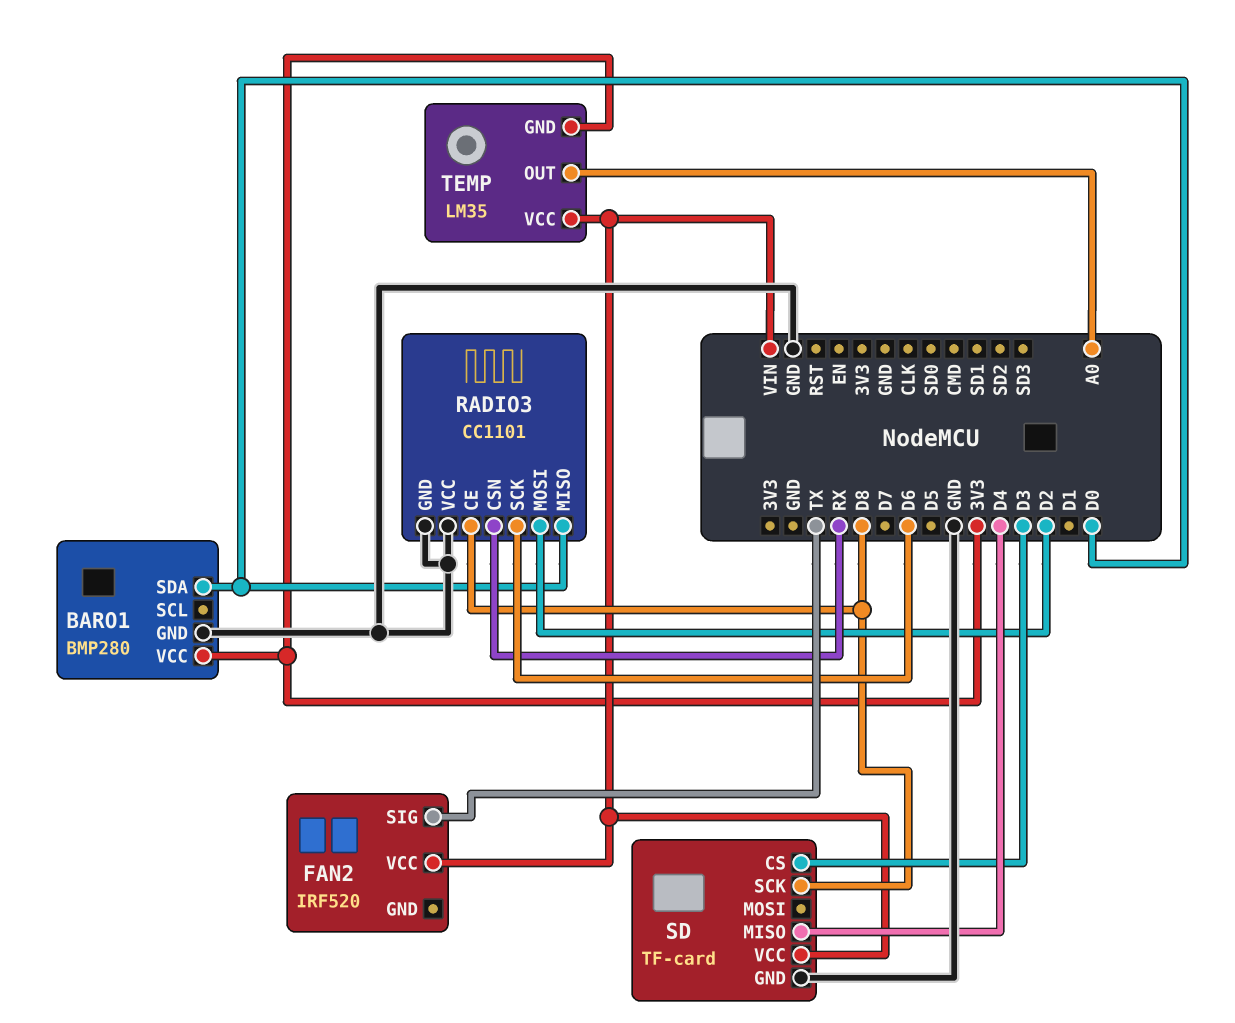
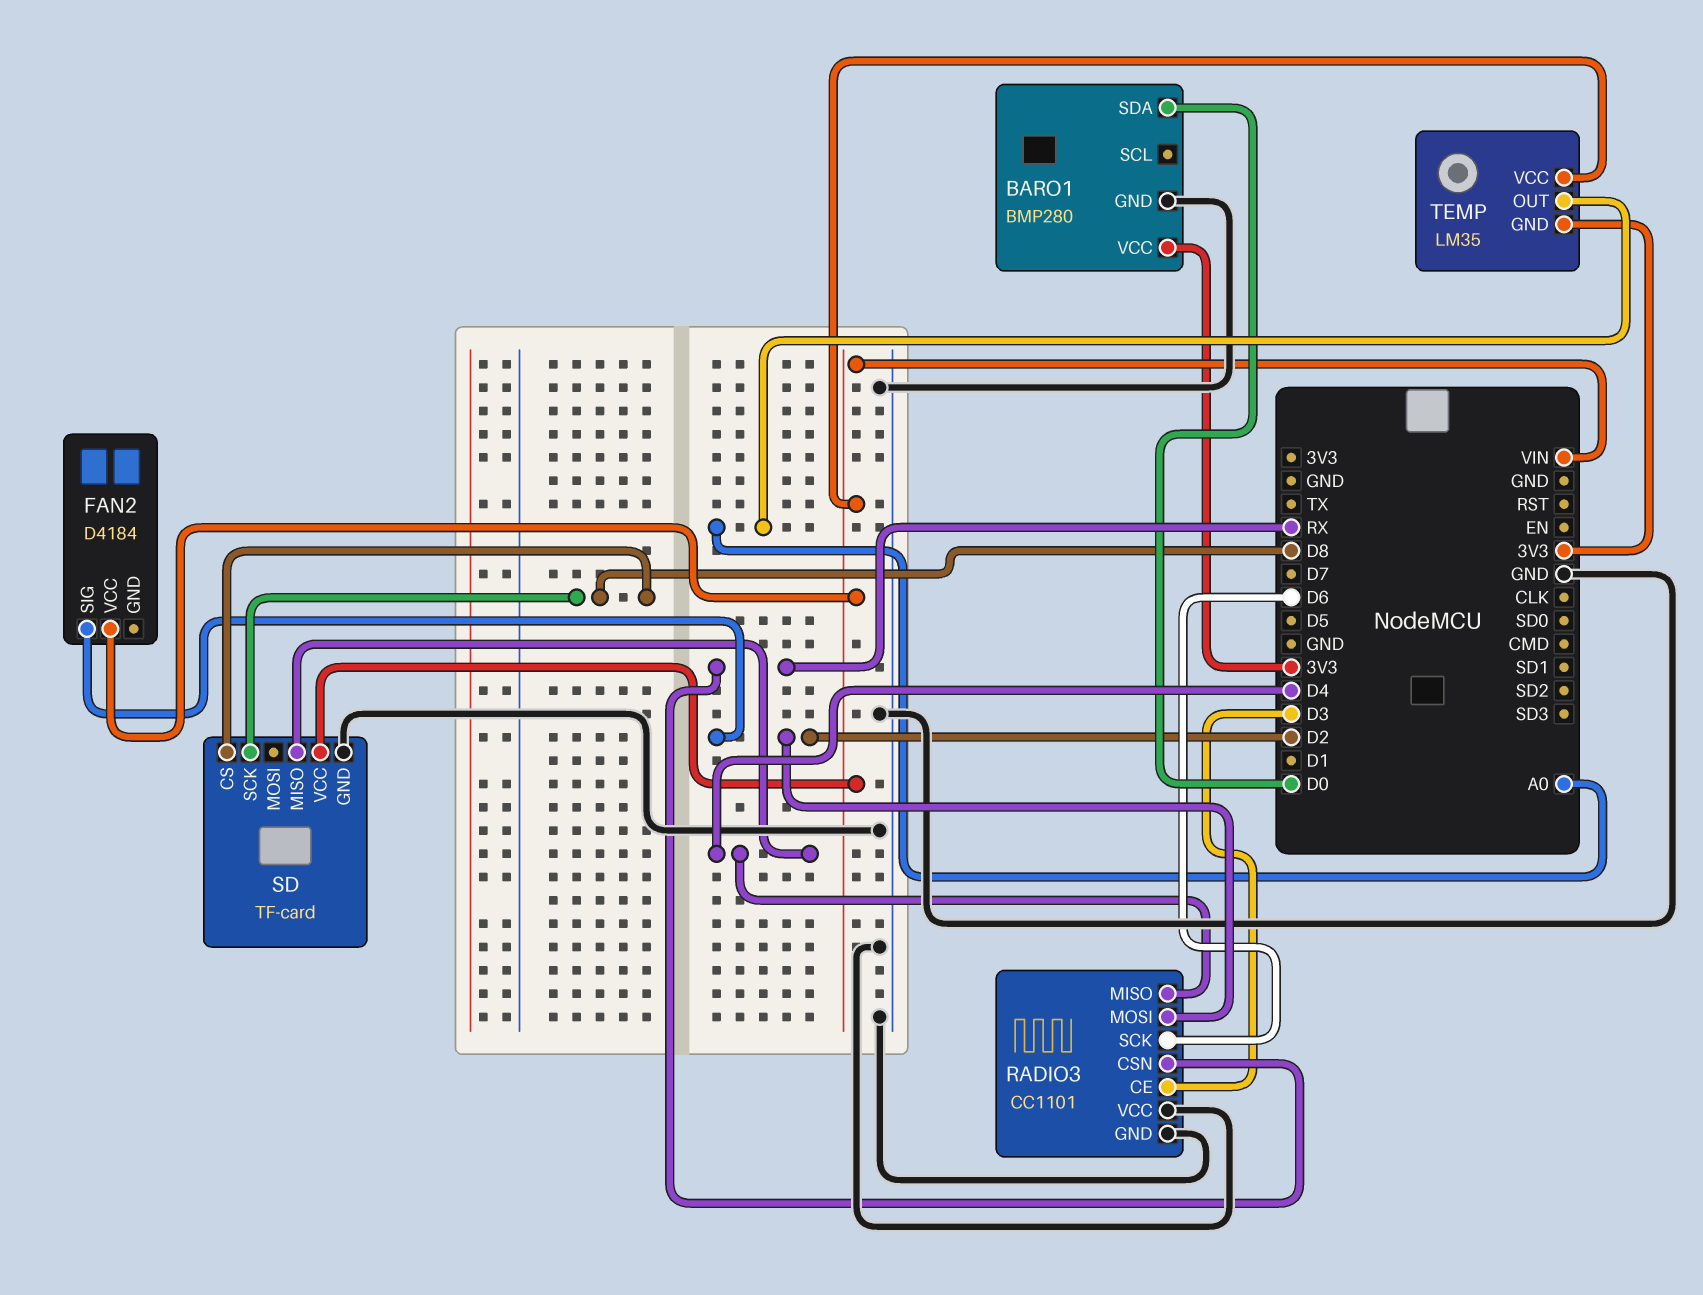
FAN2: IRF520 -> D4184
FAN2 pin SIG: TX -> D2
RADIO3 pin CE: D8 -> D3
RADIO3 pin MISO: D0 -> D4
SD pin CS: D3 -> D8

